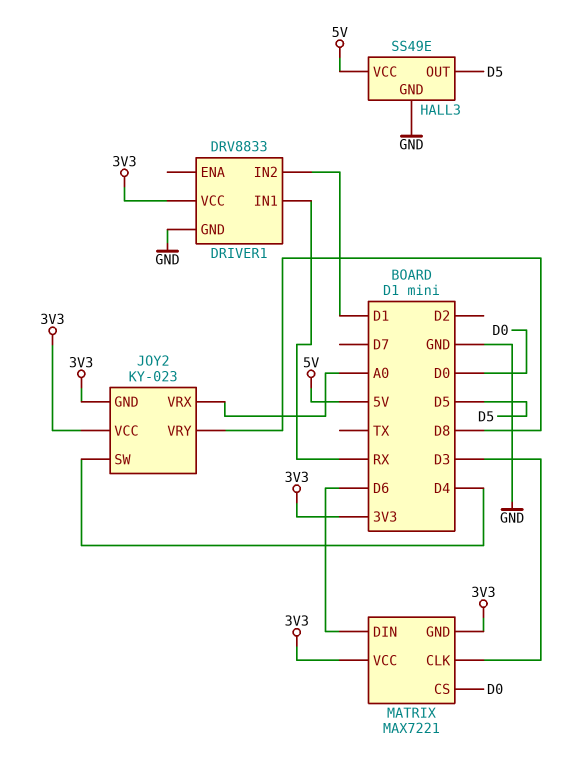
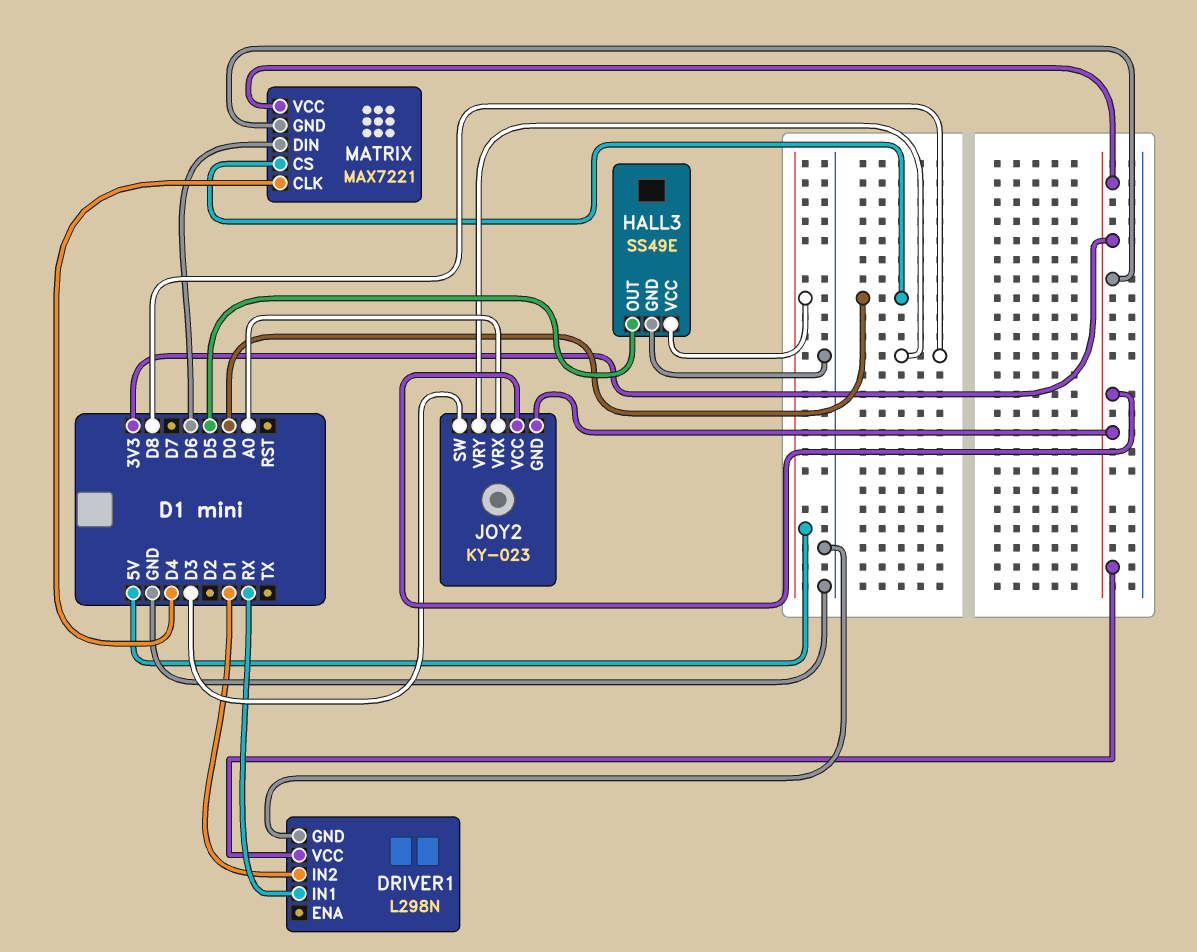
DRIVER1: DRV8833 -> L298N
JOY2 pin SW: D4 -> D3
MATRIX pin CLK: D3 -> D4

